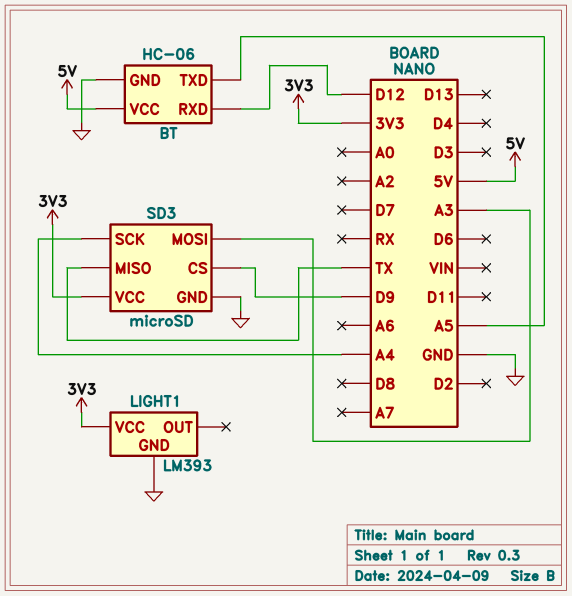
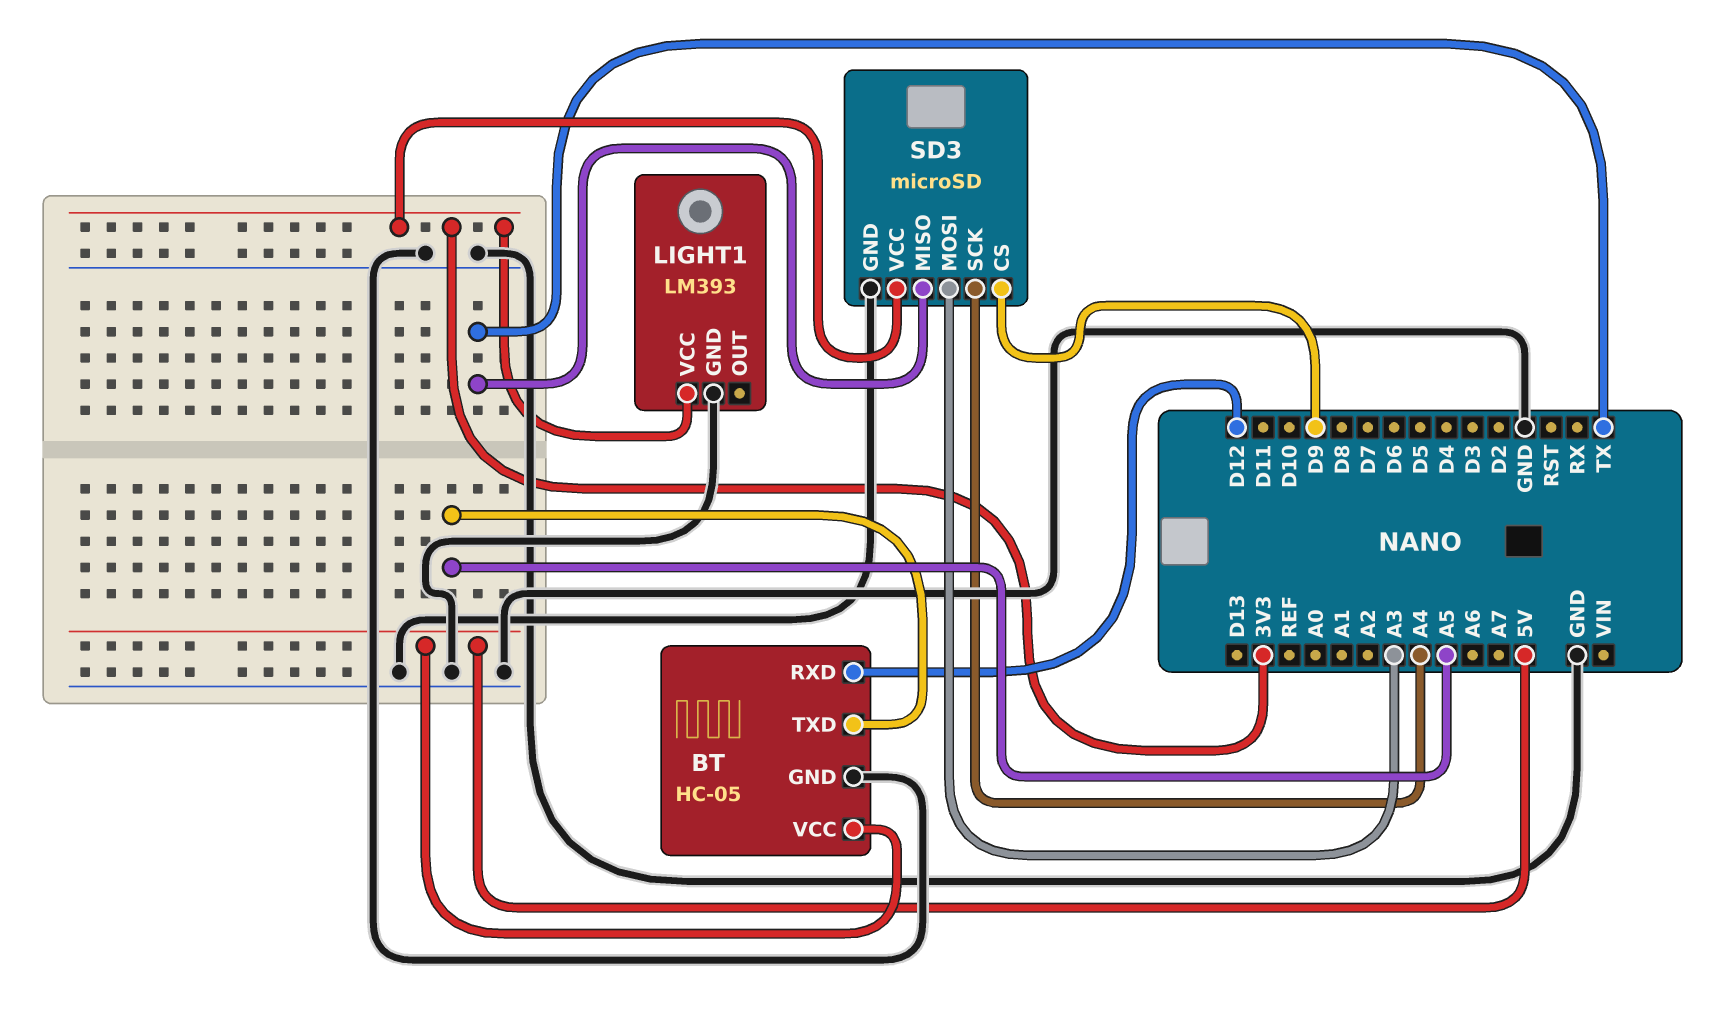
BT: HC-06 -> HC-05

